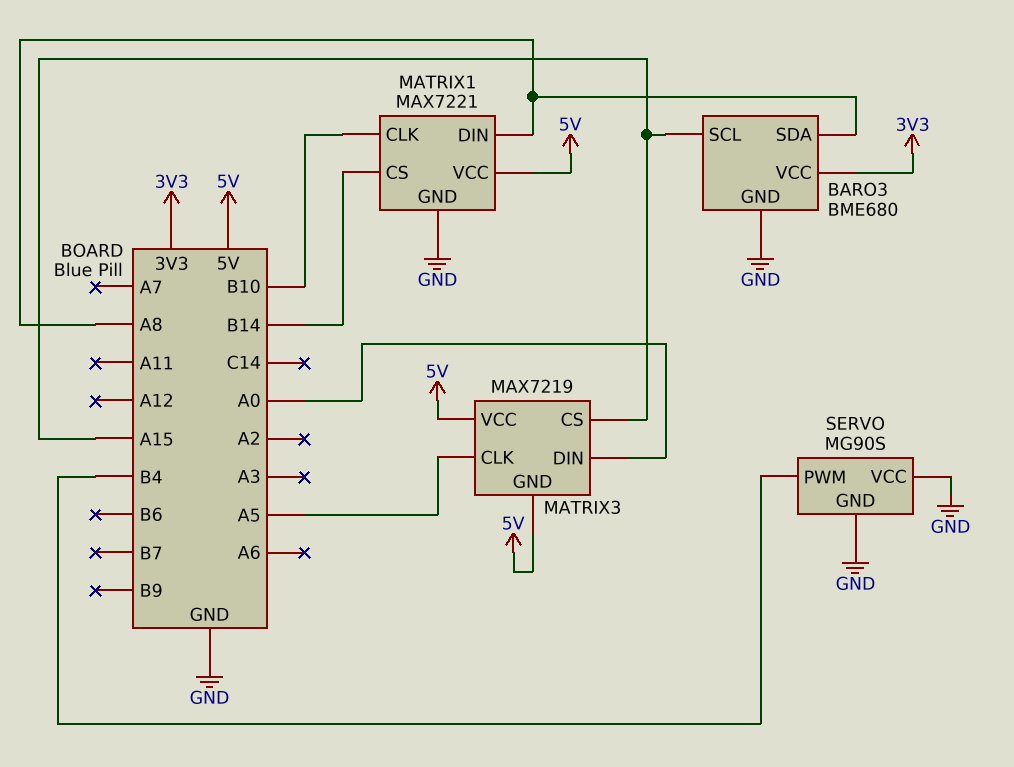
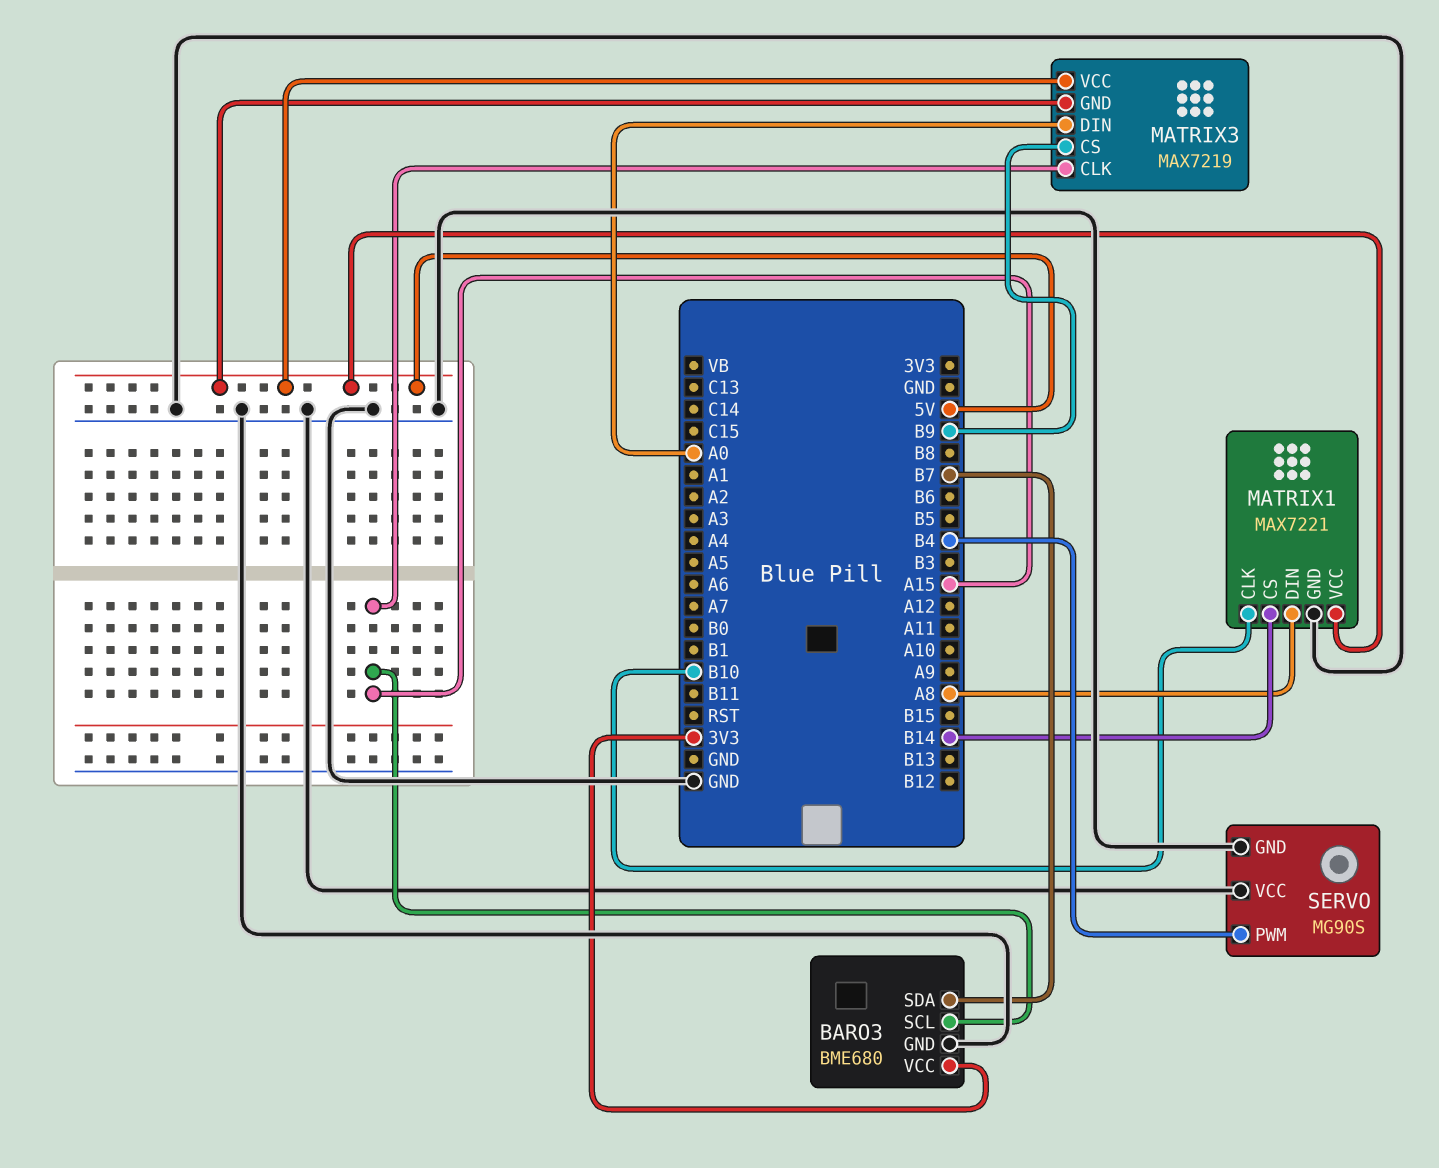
BARO3 pin SDA: A8 -> B7
MATRIX3 pin CLK: A5 -> A15
MATRIX3 pin CS: A15 -> B9

